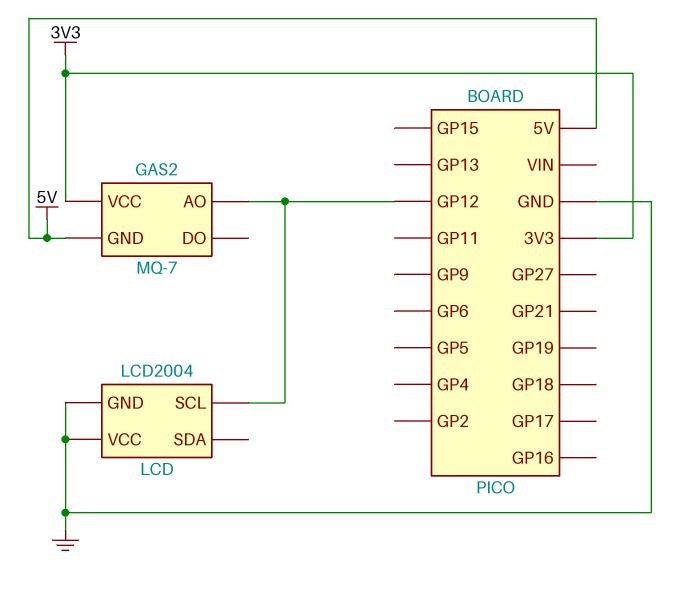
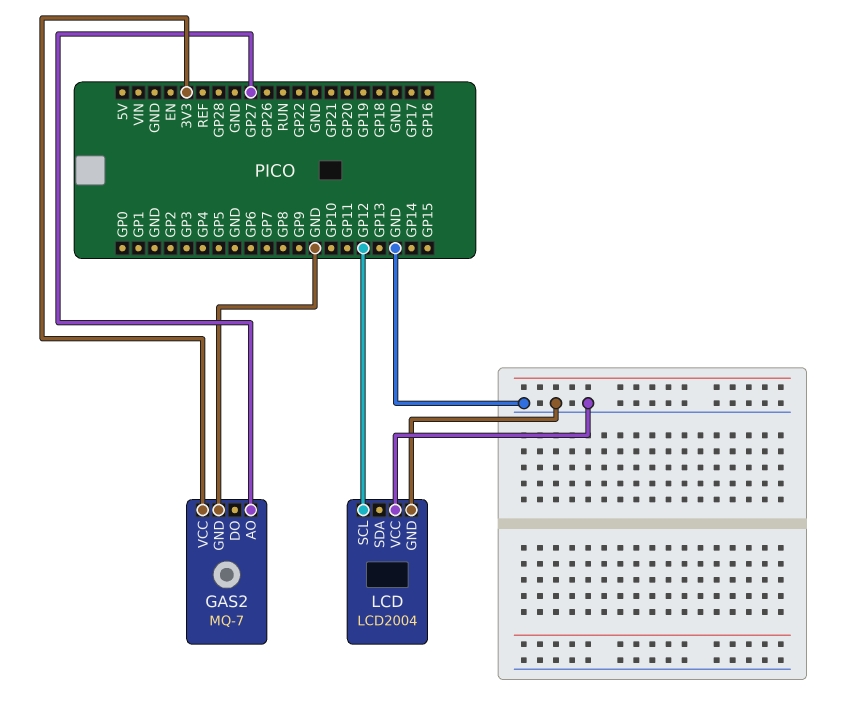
GAS2 pin AO: GP12 -> GP27
GAS2 pin GND: 5V -> GND

